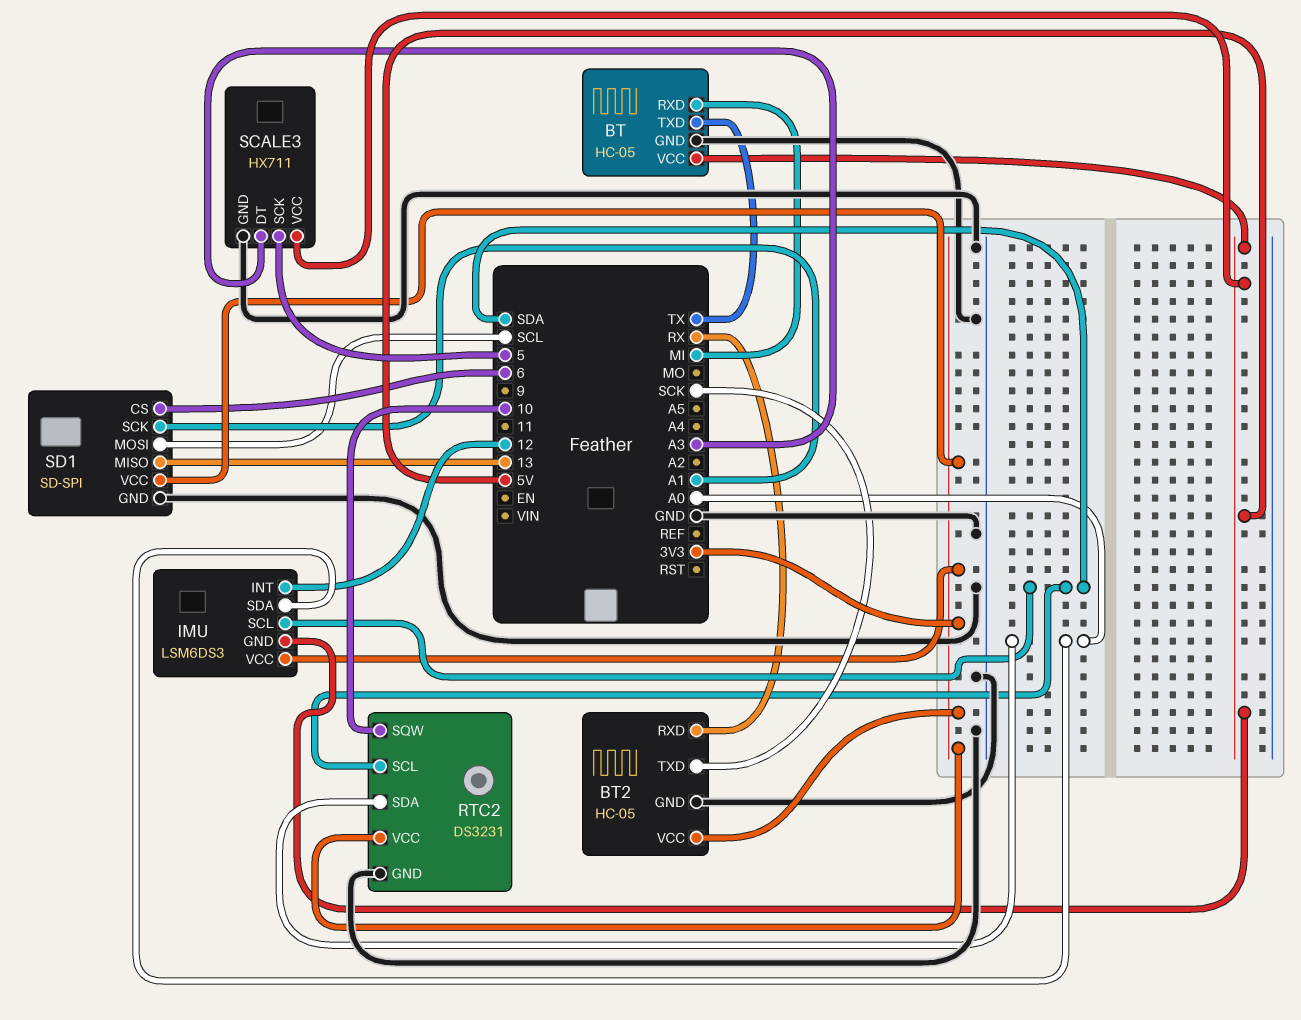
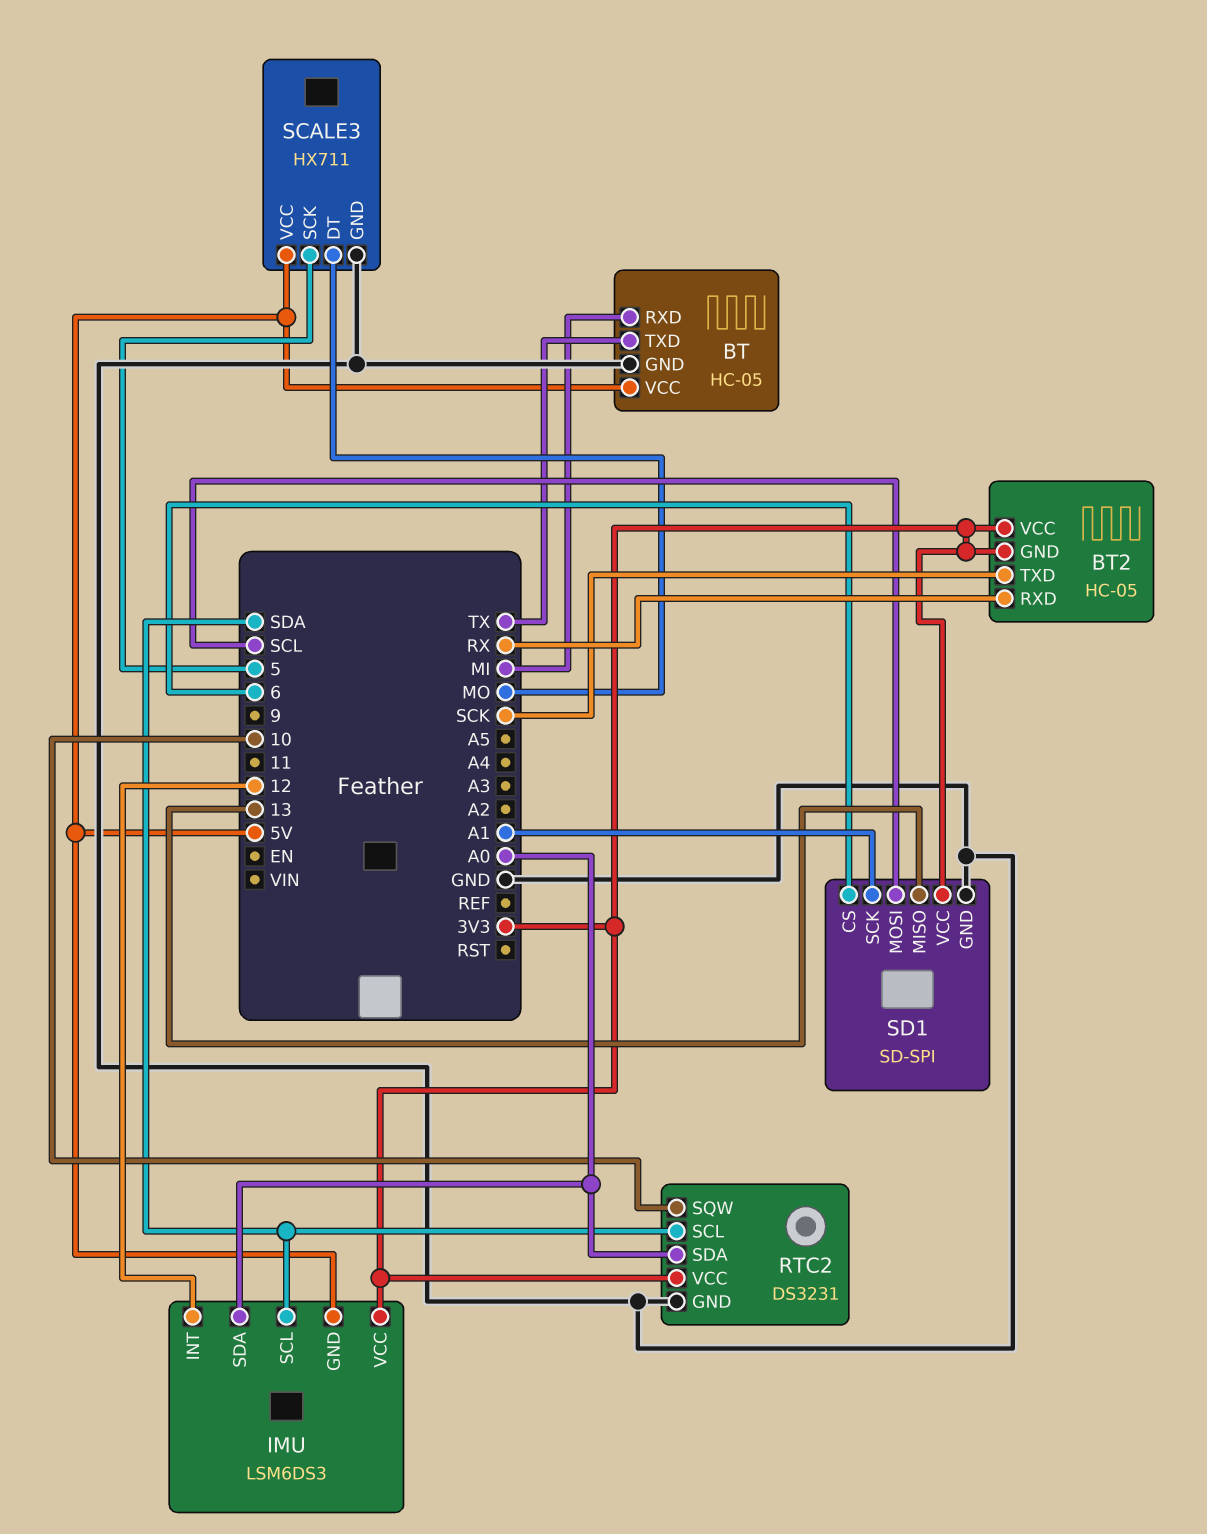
BT2 pin GND: GND -> 3V3
SCALE3 pin DT: A3 -> MO

